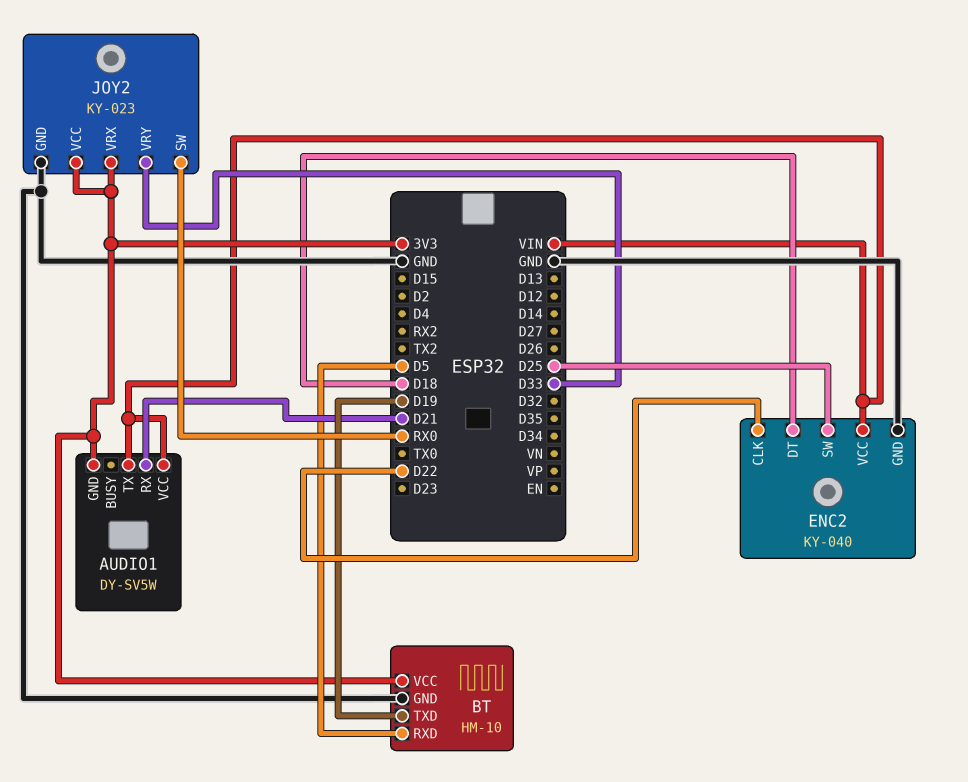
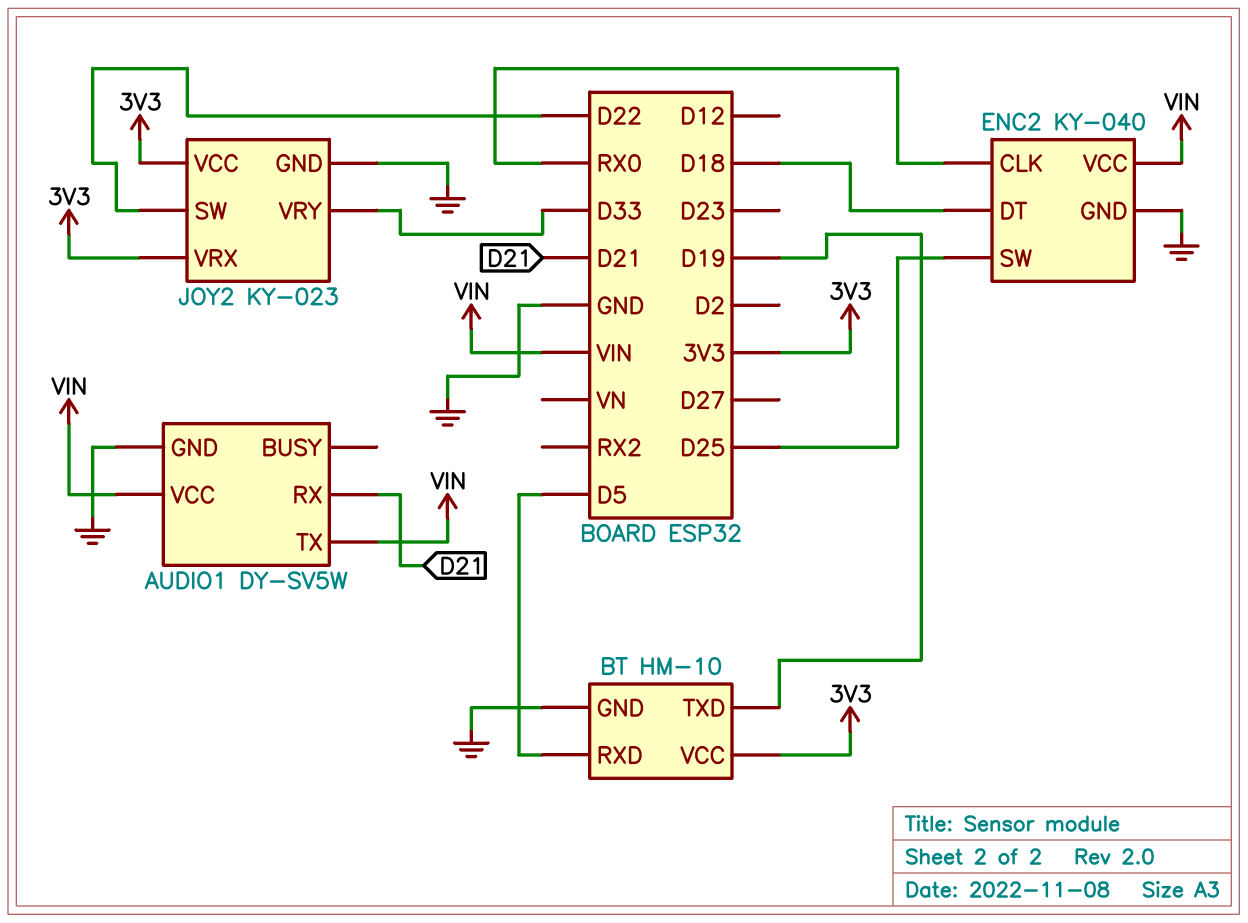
AUDIO1 pin GND: 3V3 -> GND
ENC2 pin CLK: D22 -> RX0
JOY2 pin SW: RX0 -> D22

